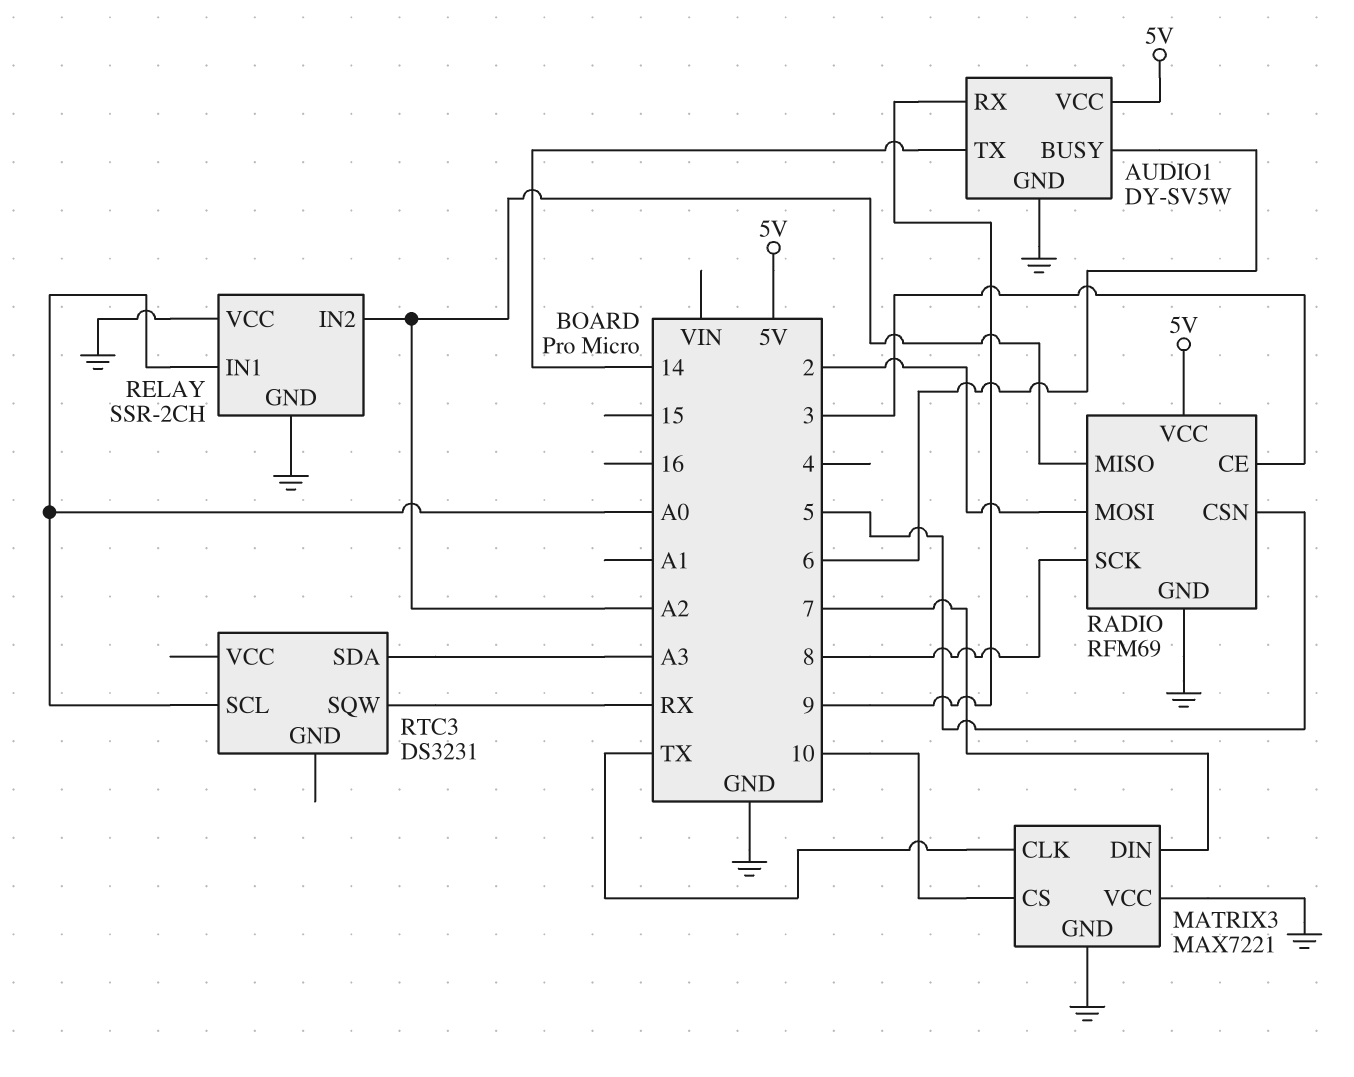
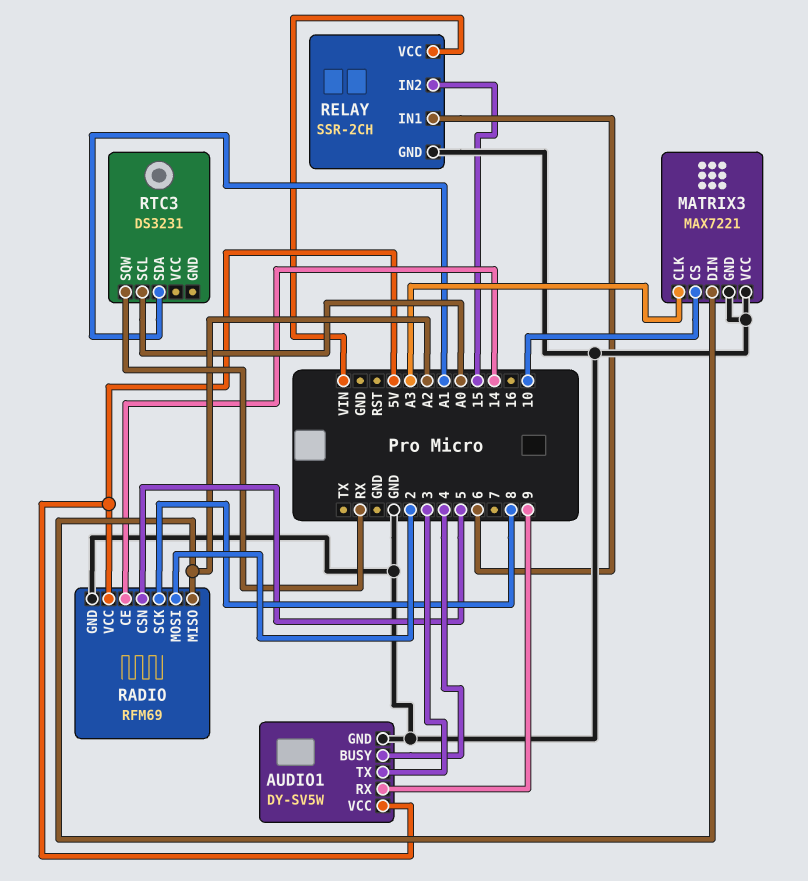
AUDIO1 pin BUSY: 6 -> 4
AUDIO1 pin TX: 14 -> 3
MATRIX3 pin CLK: TX -> A3
MATRIX3 pin DIN: 7 -> A2
RADIO pin CE: 3 -> 14
RELAY pin IN1: A0 -> 6
RELAY pin IN2: A2 -> 15
RELAY pin VCC: GND -> VIN
RTC3 pin SDA: A3 -> A1

